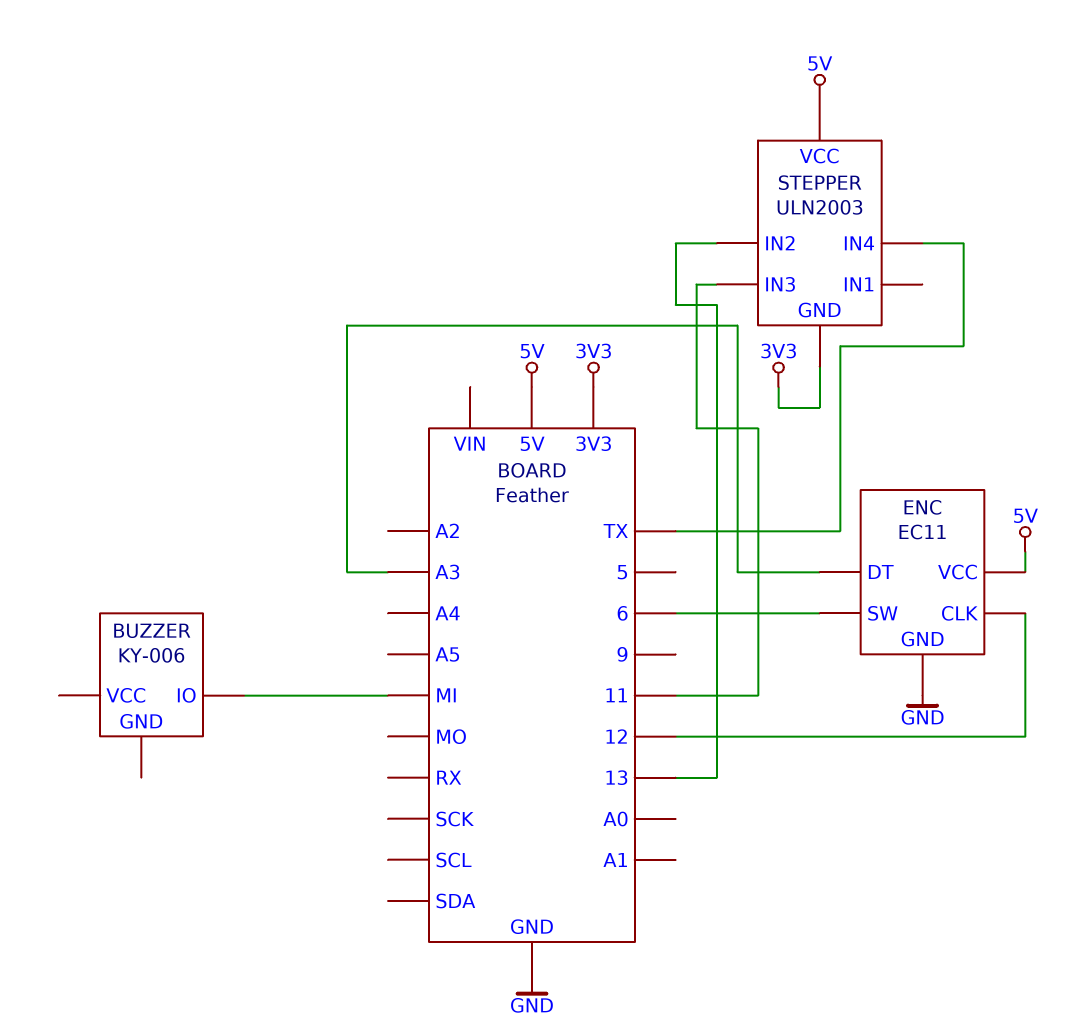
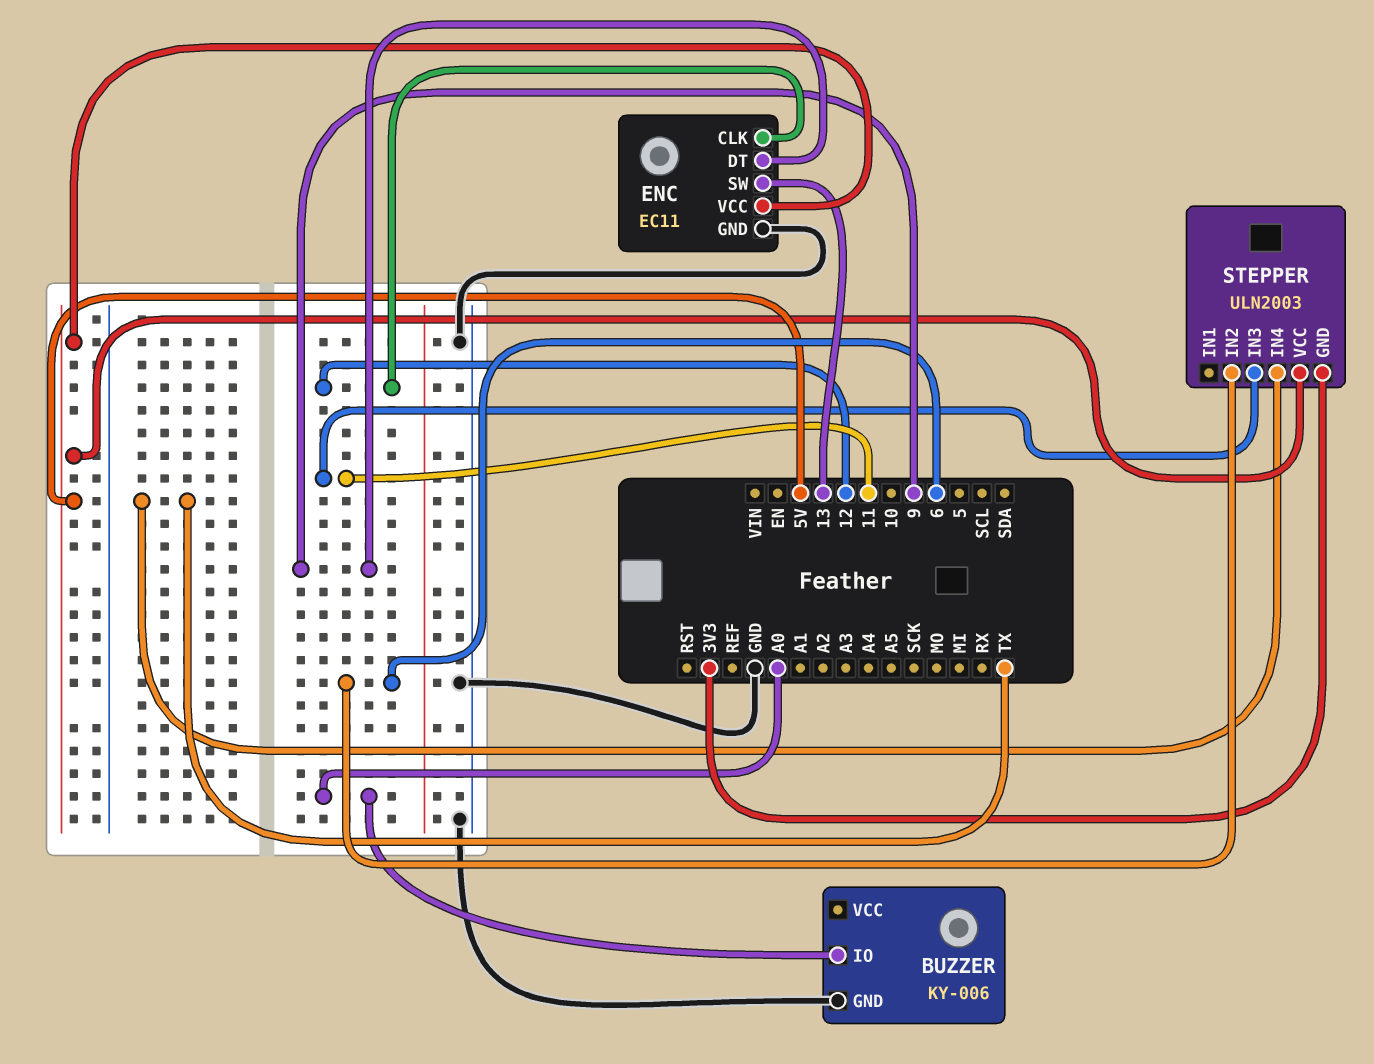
BUZZER pin GND: none -> GND
BUZZER pin IO: MI -> A0
ENC pin DT: A3 -> 9
ENC pin SW: 6 -> 13
STEPPER pin IN2: 13 -> 6

